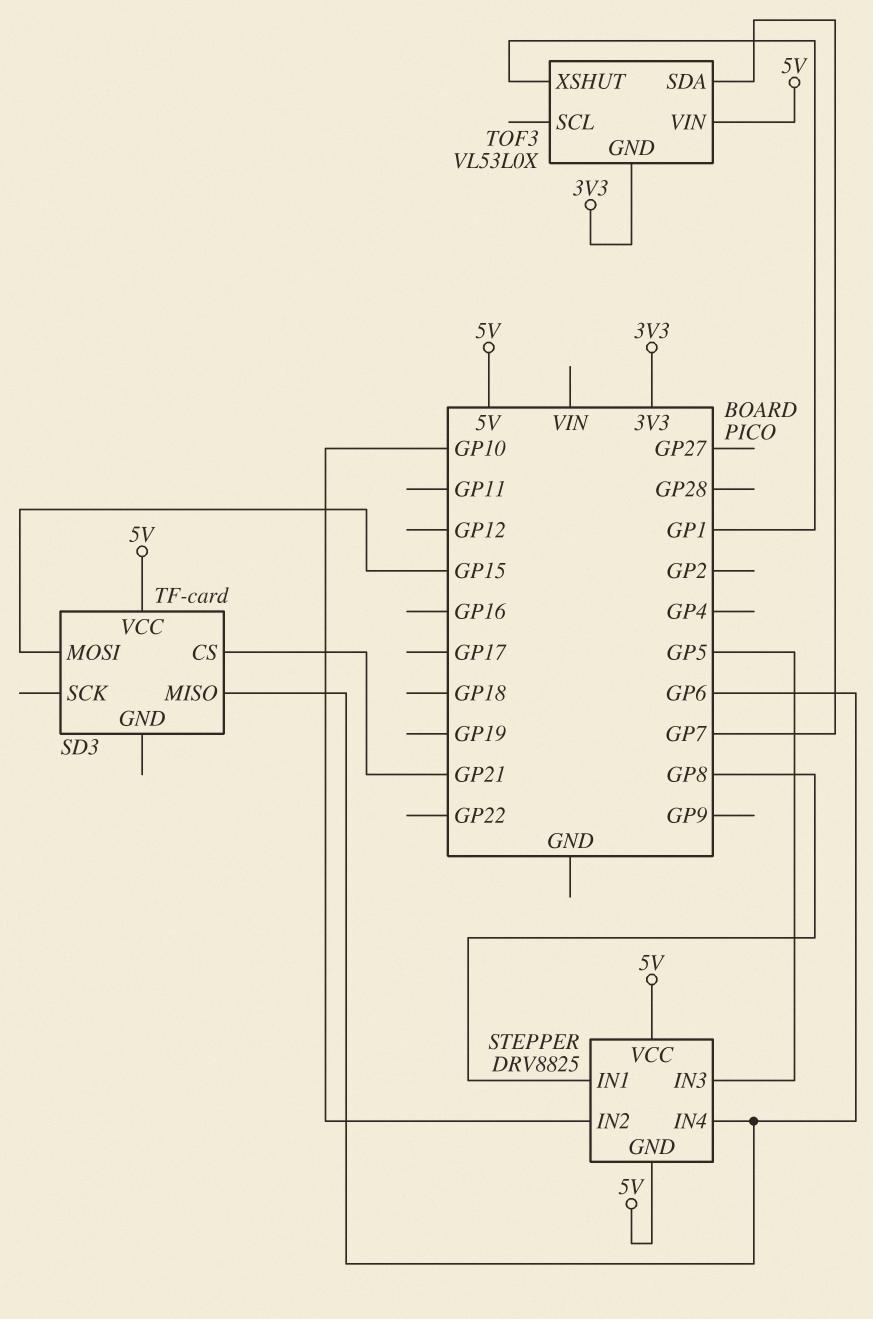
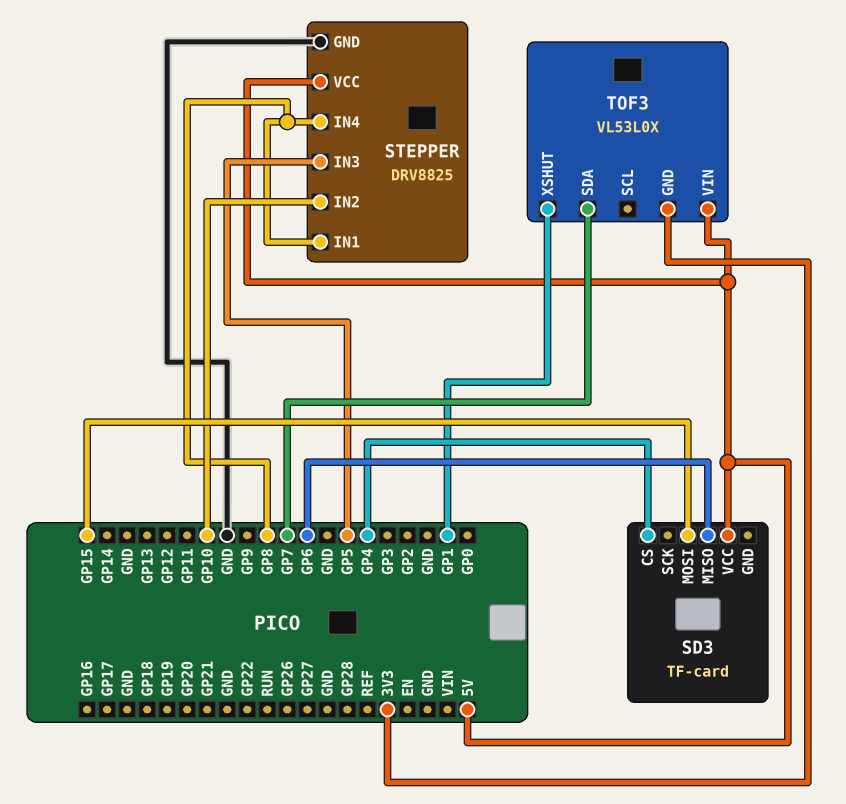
SD3 pin CS: GP21 -> GP4
STEPPER pin GND: 5V -> GND
STEPPER pin IN4: GP6 -> GP8

